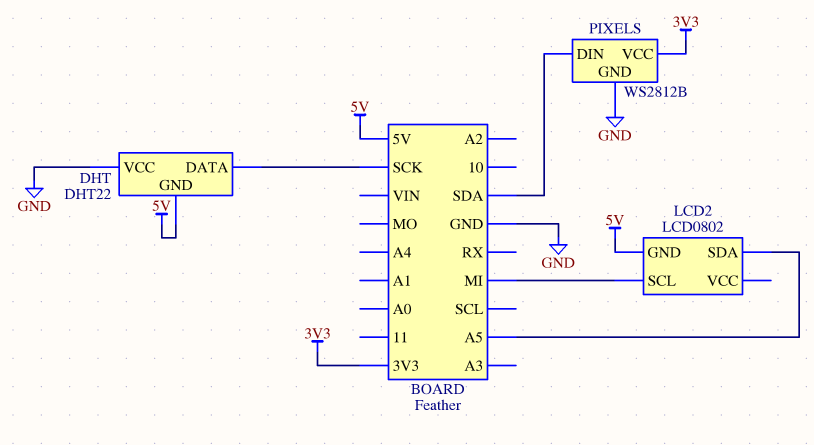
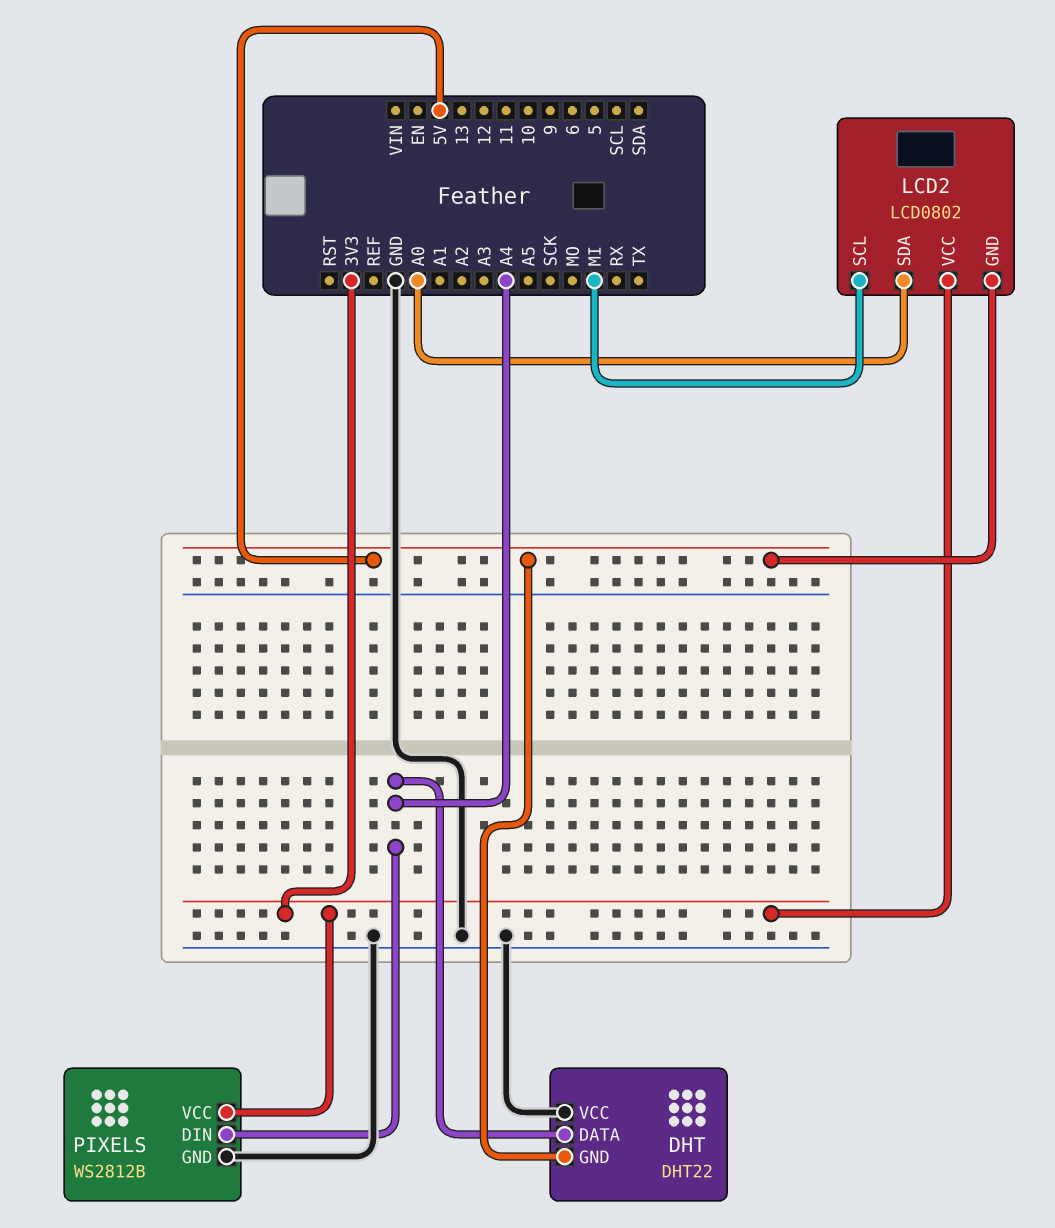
DHT pin DATA: SCK -> A4
LCD2 pin SDA: A5 -> A0
LCD2 pin VCC: none -> 3V3
PIXELS pin DIN: SDA -> A4

